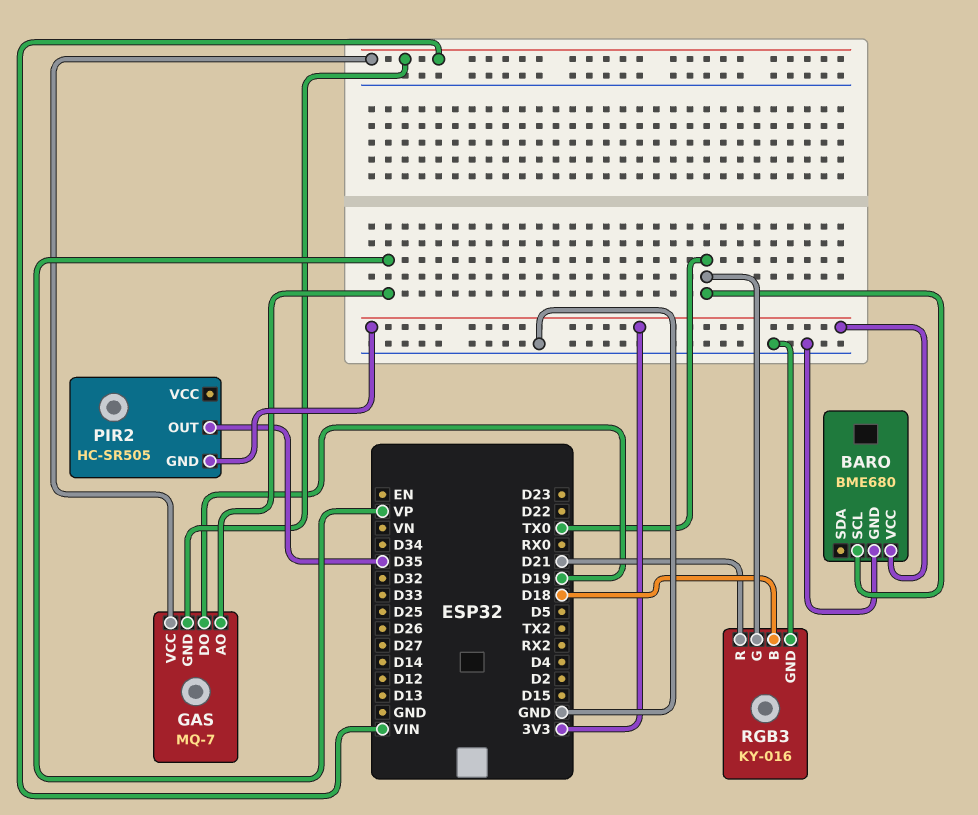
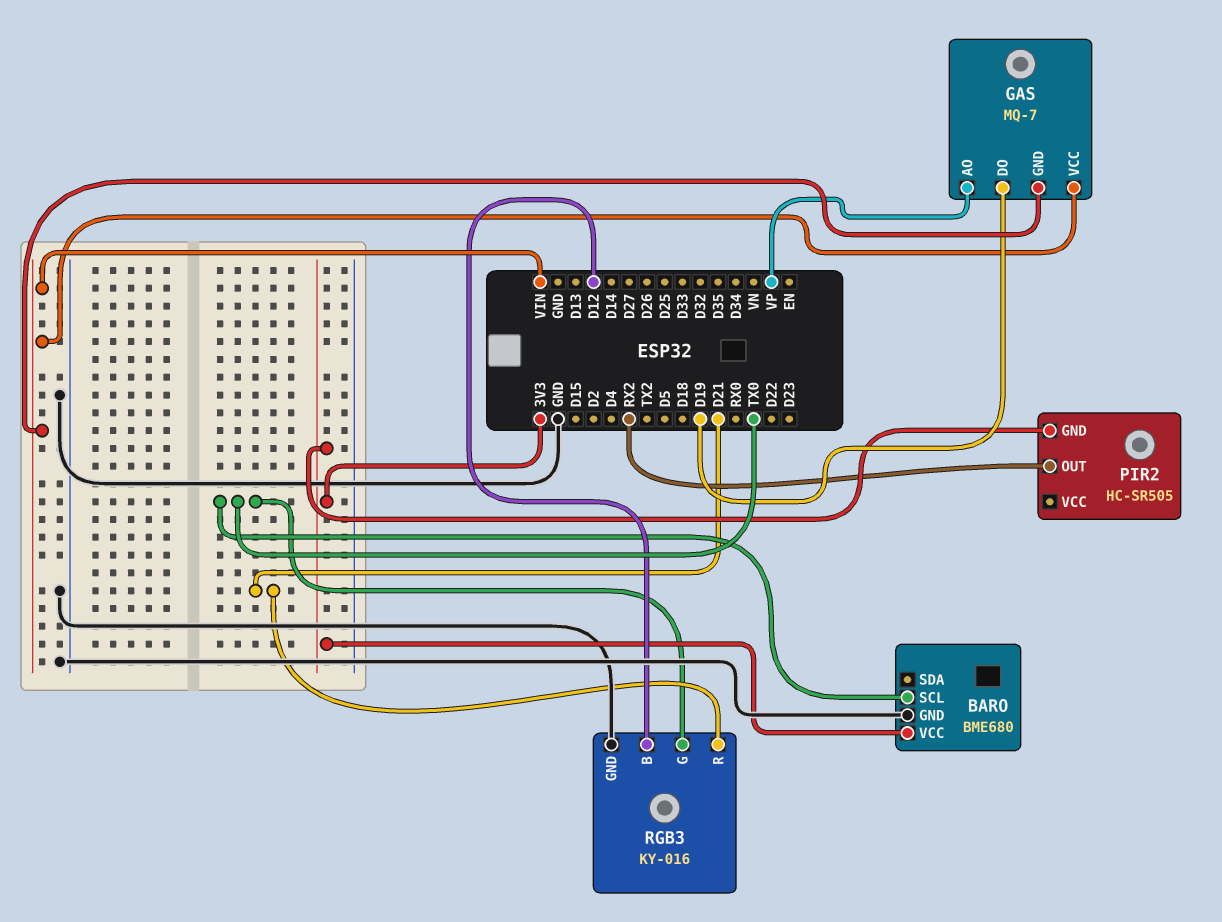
PIR2 pin OUT: D35 -> RX2
RGB3 pin B: D18 -> D12

